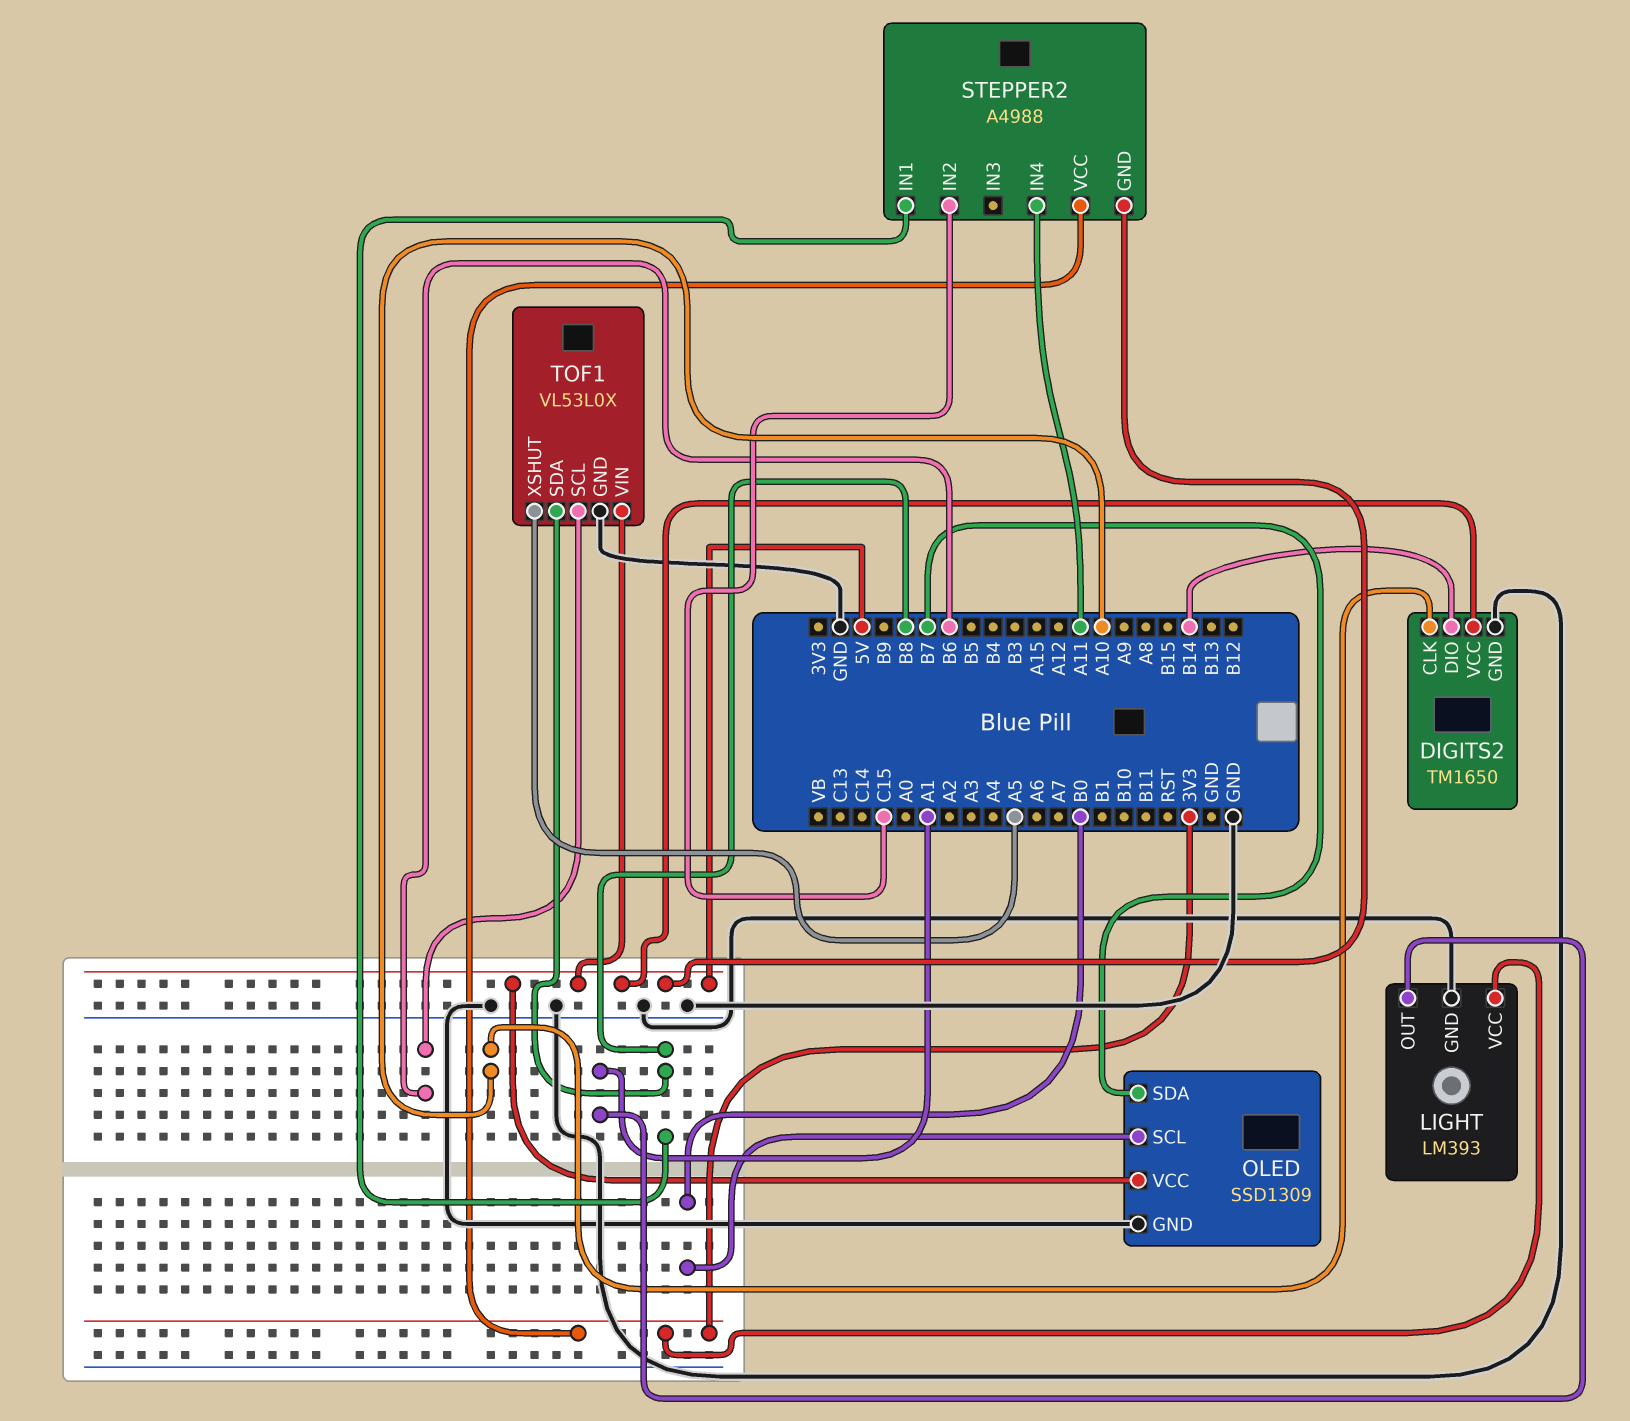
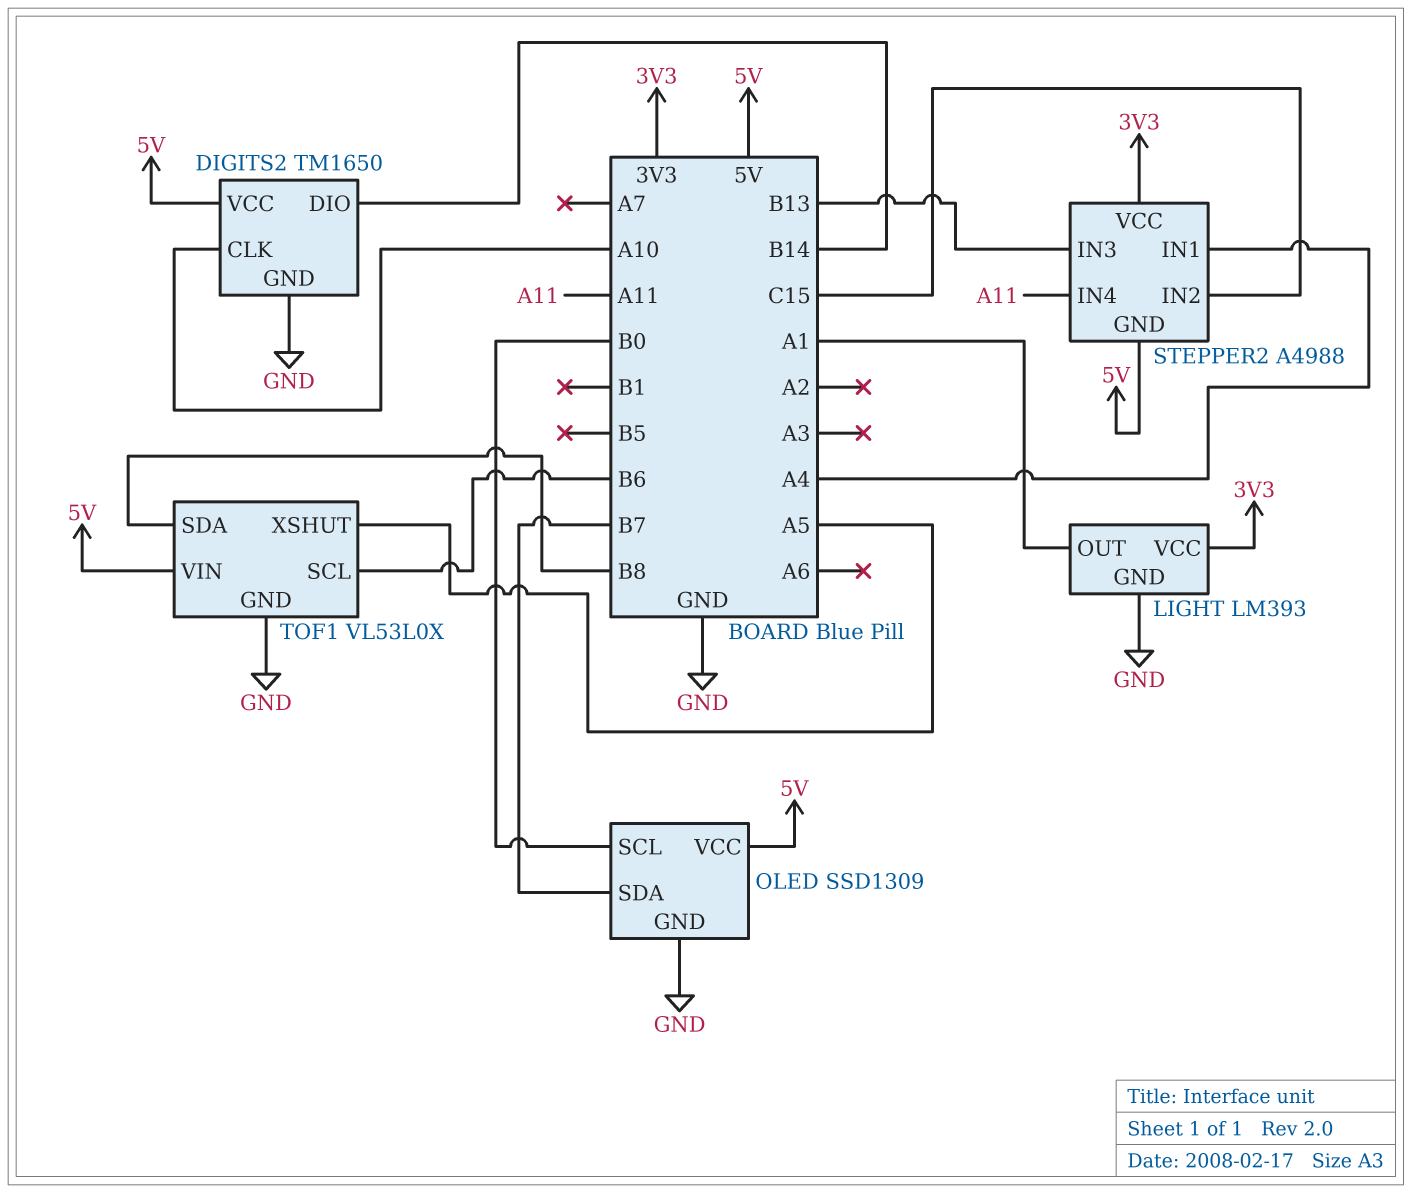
STEPPER2 pin IN1: B8 -> A4
STEPPER2 pin IN3: none -> B13

